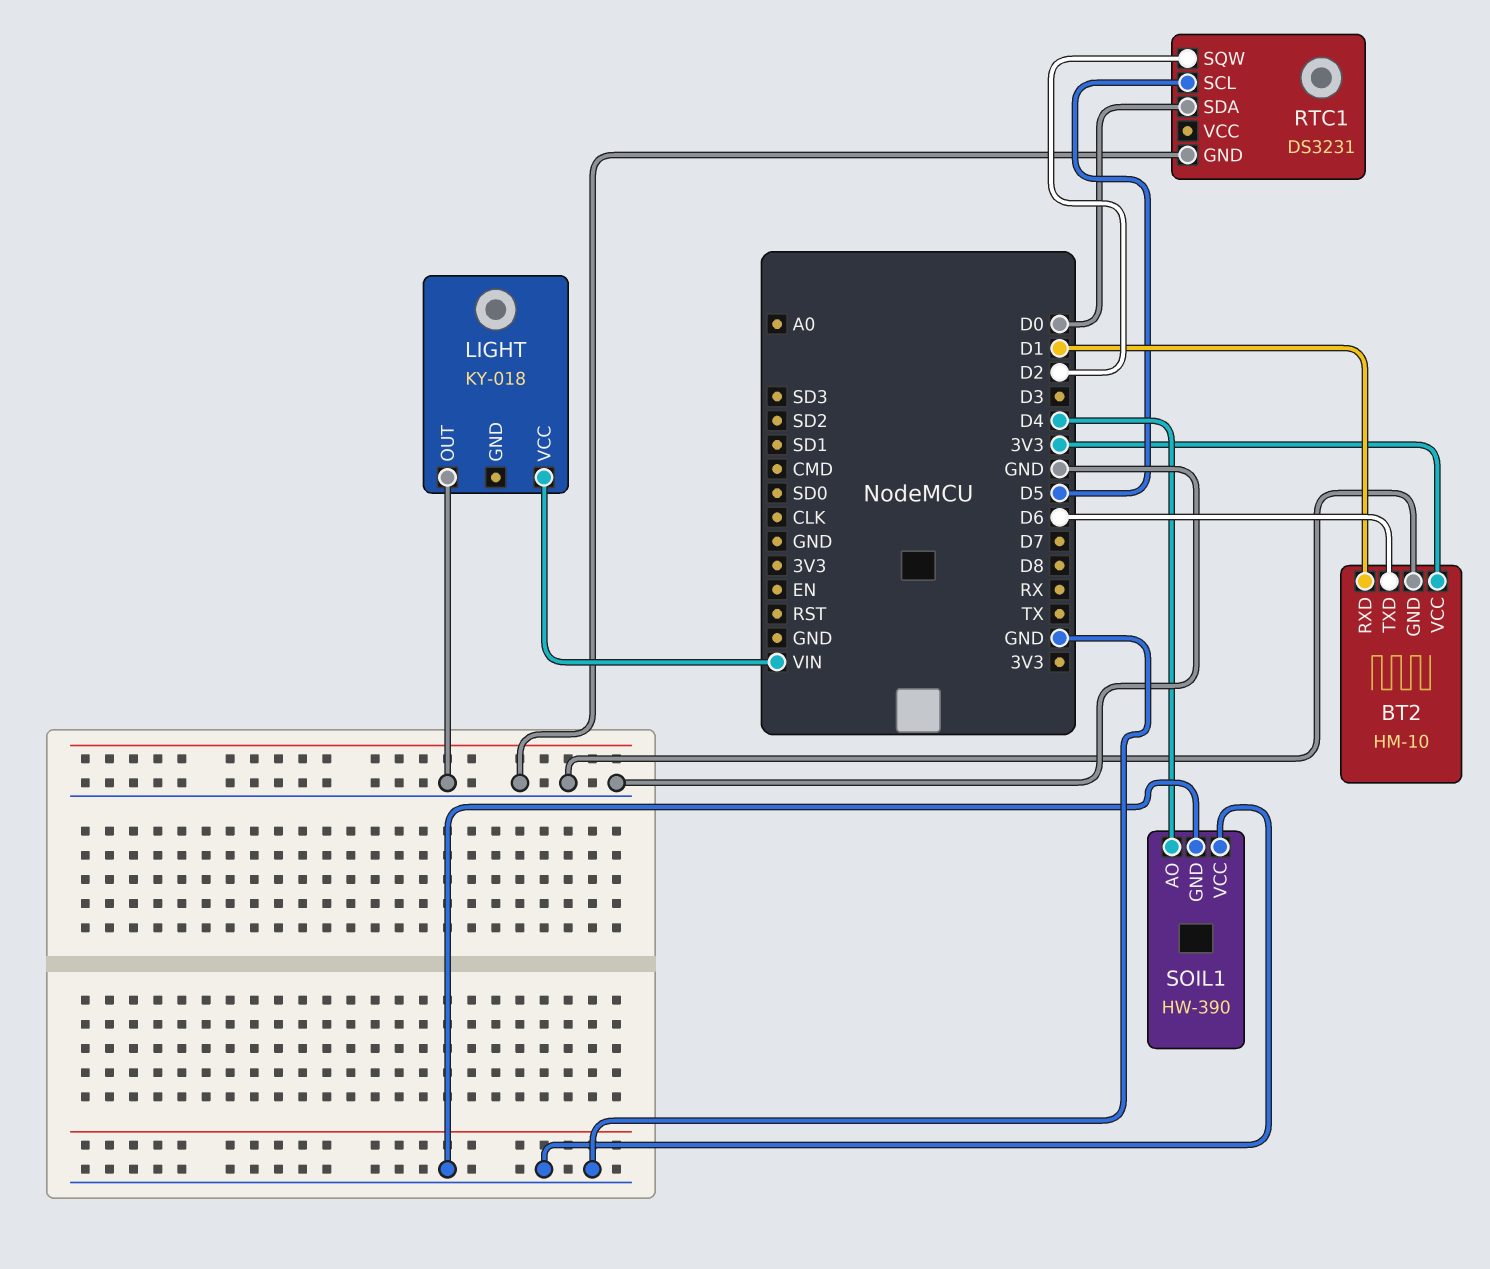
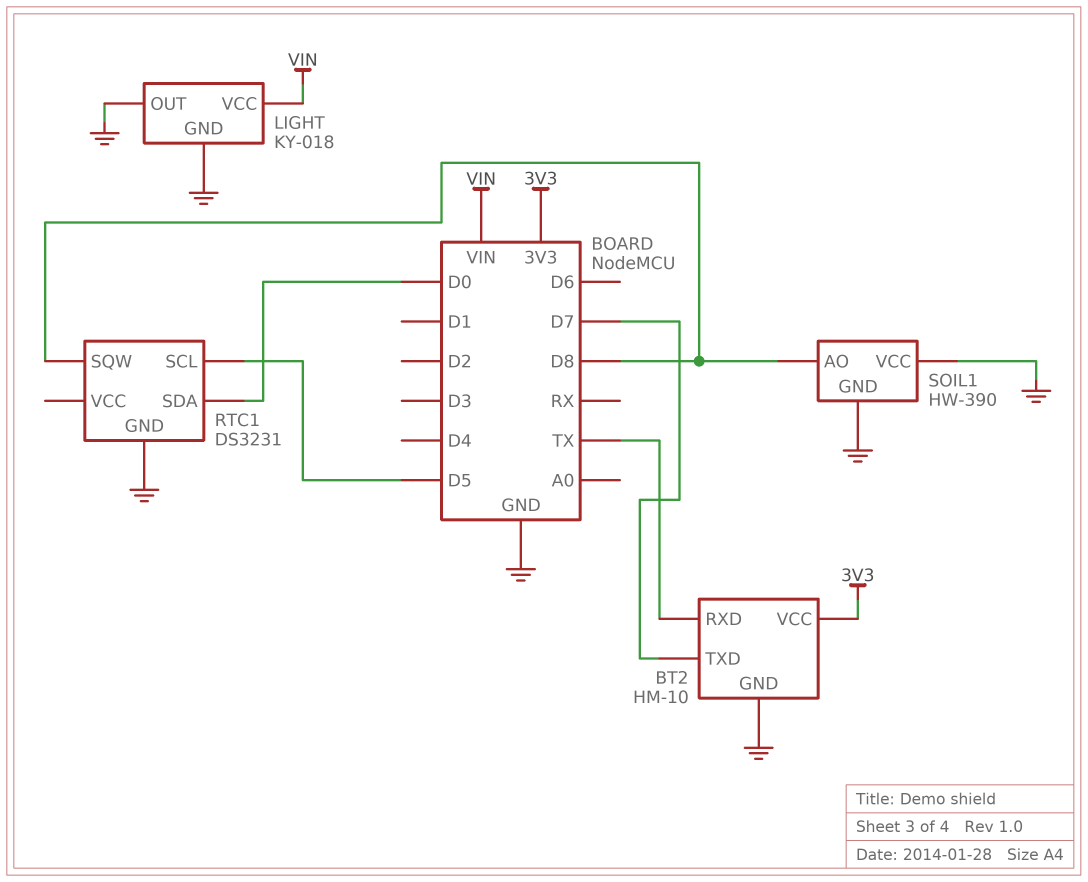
BT2 pin RXD: D1 -> TX
BT2 pin TXD: D6 -> D7
LIGHT pin GND: none -> GND
RTC1 pin SQW: D2 -> D8
SOIL1 pin AO: D4 -> D8

